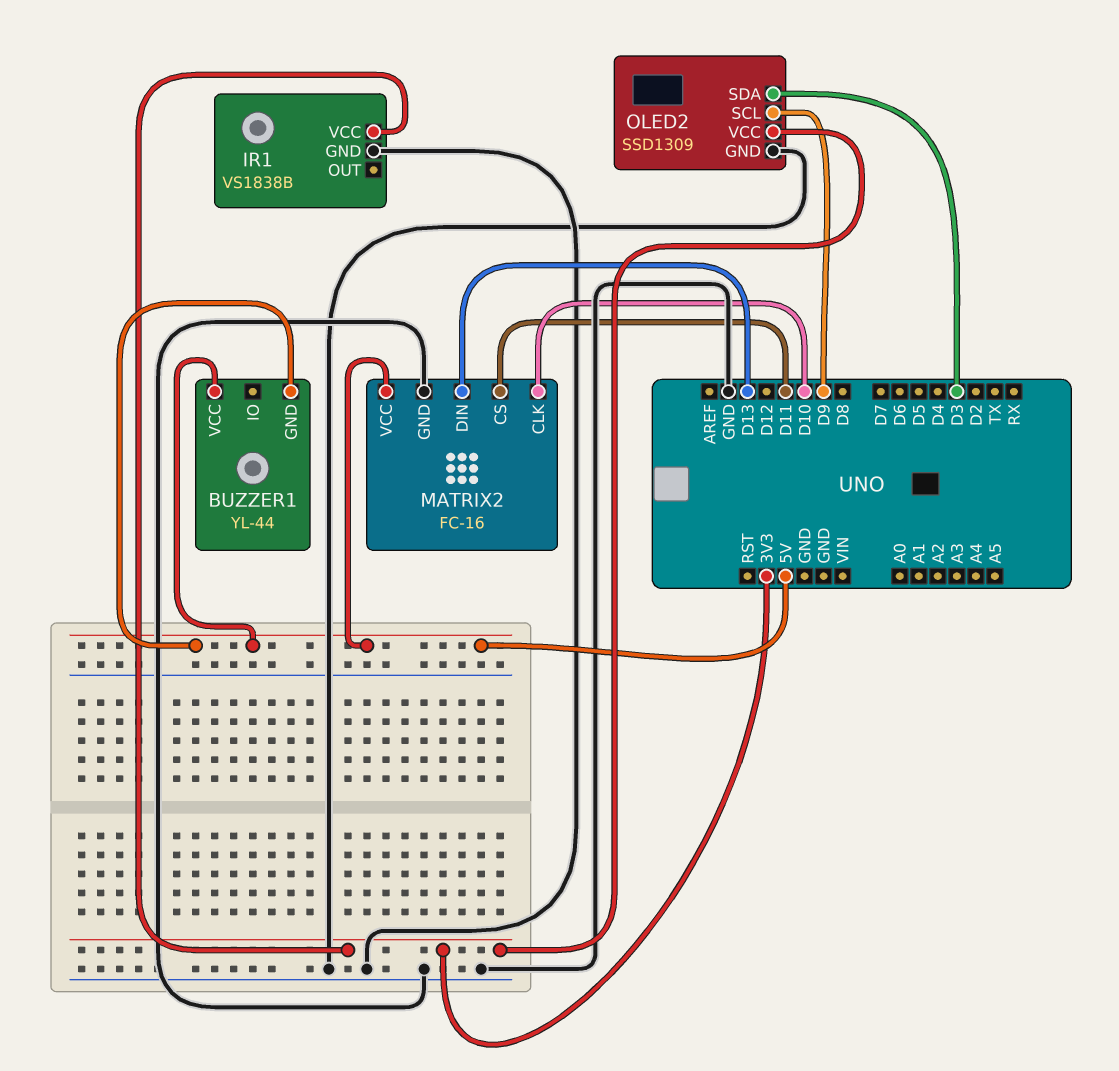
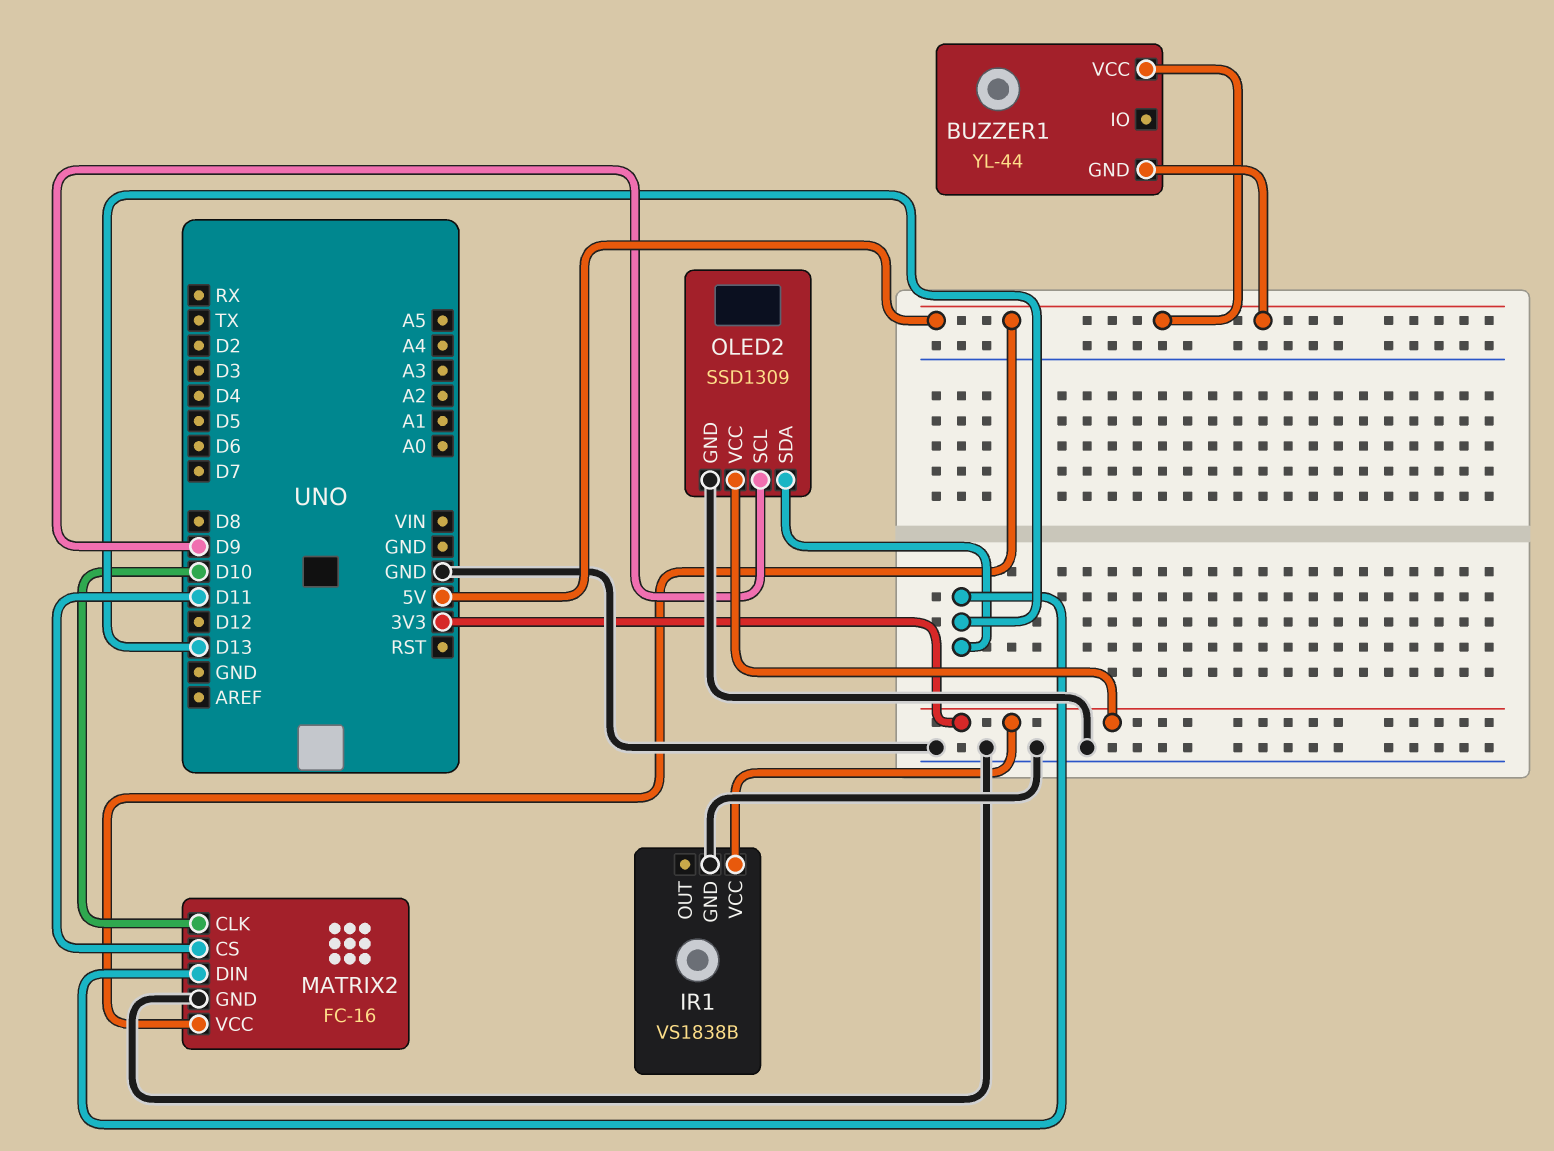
OLED2 pin SDA: D3 -> D13

